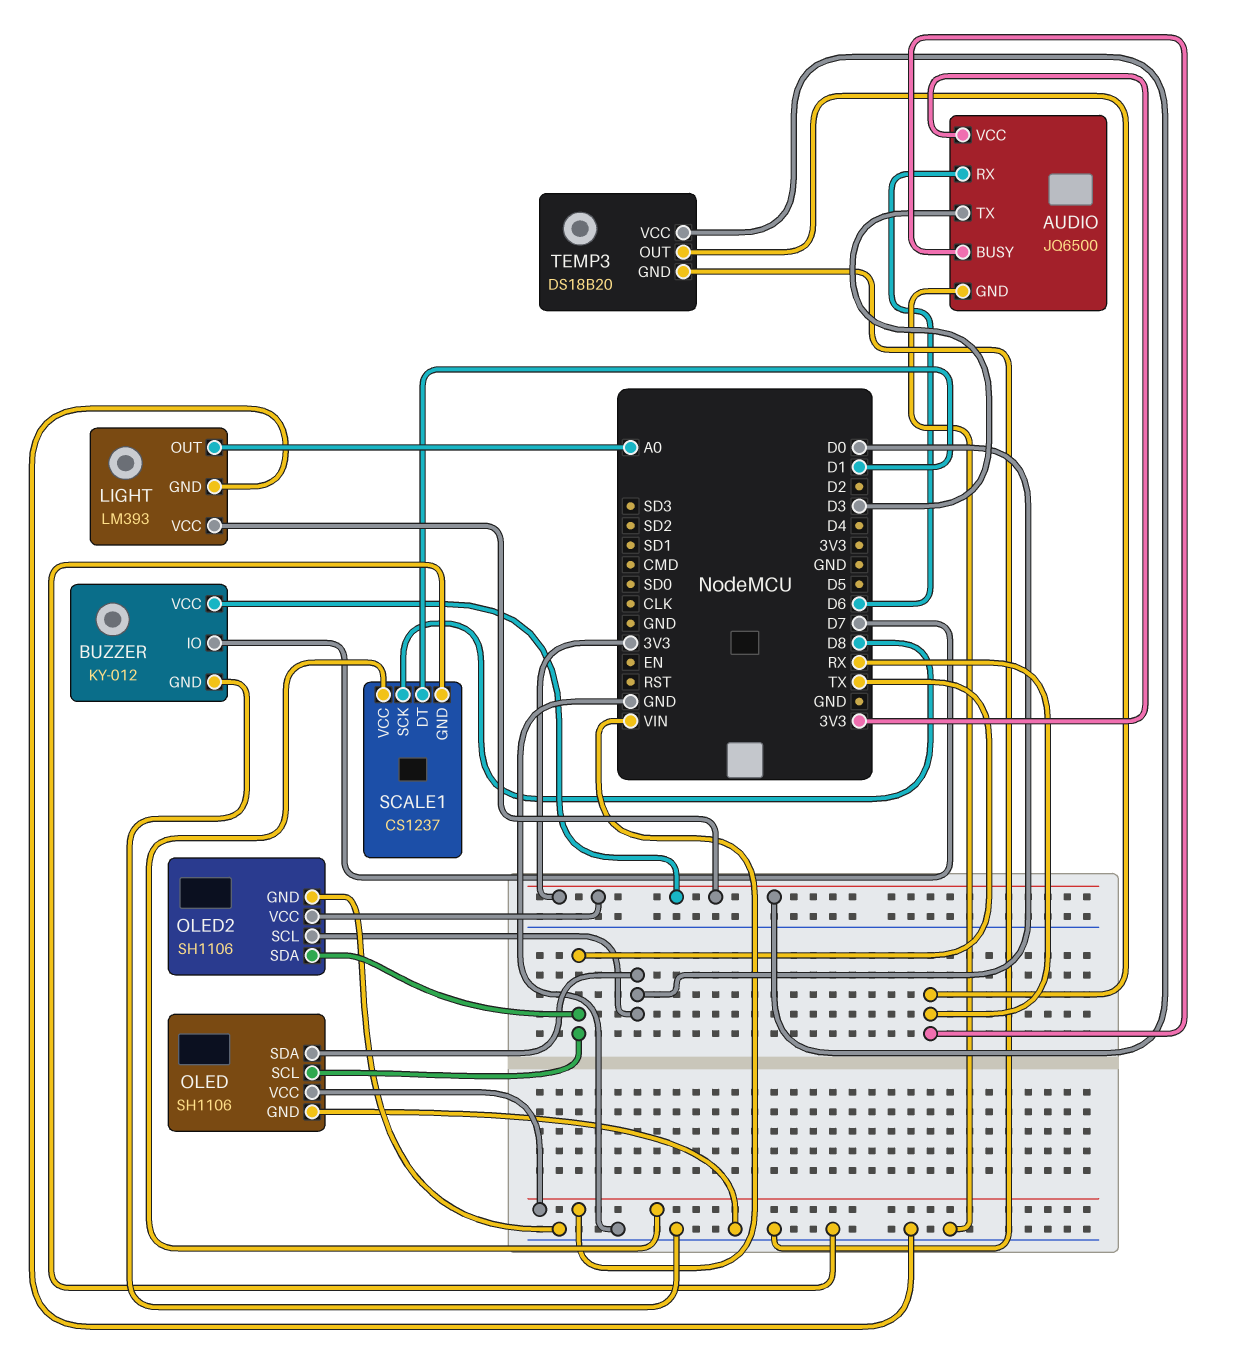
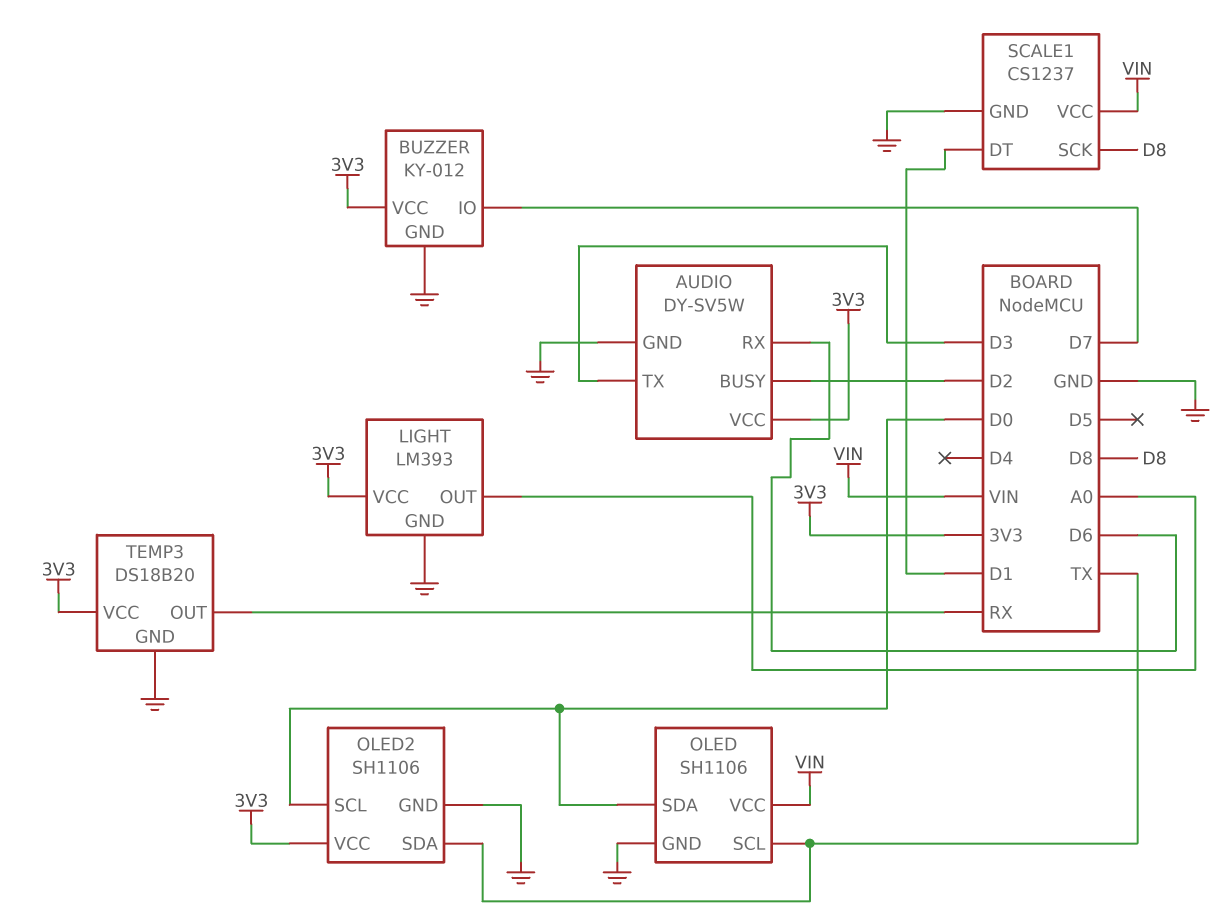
AUDIO: JQ6500 -> DY-SV5W
AUDIO pin BUSY: RX -> D2

